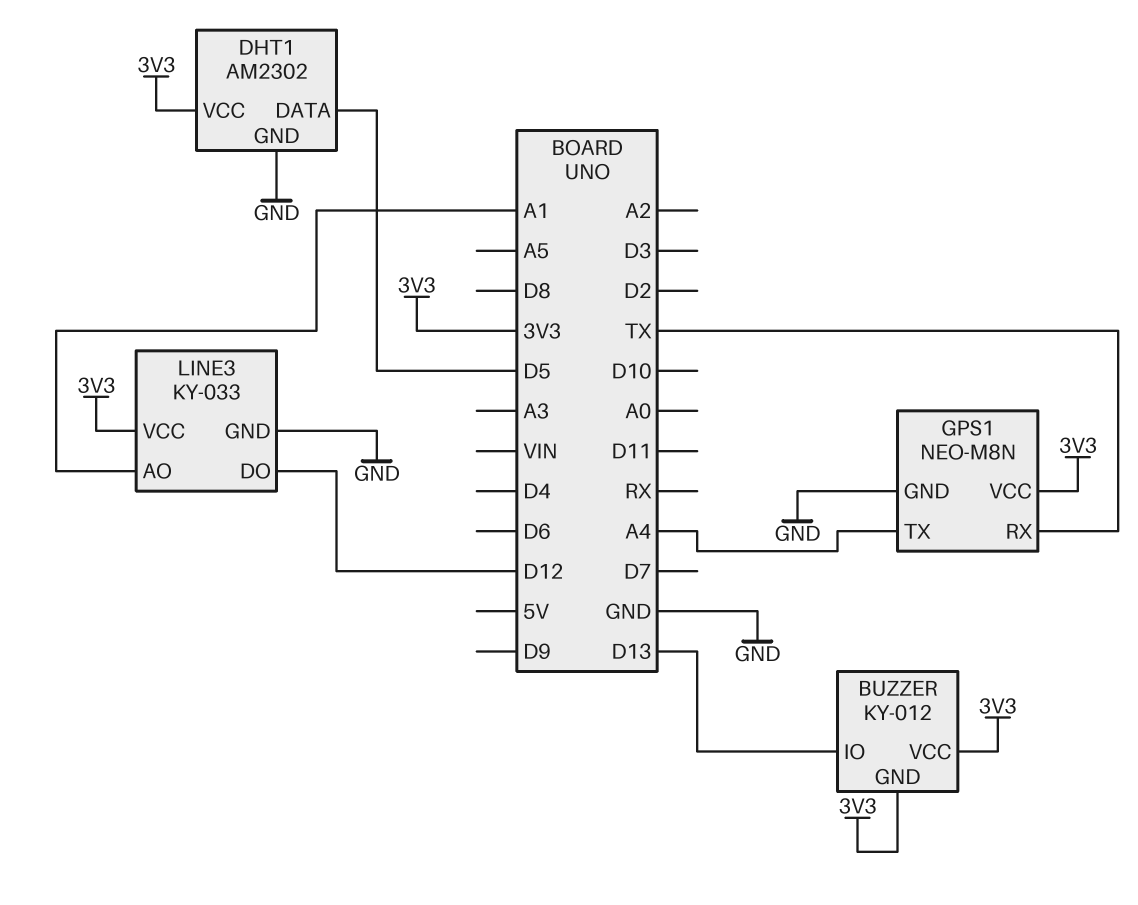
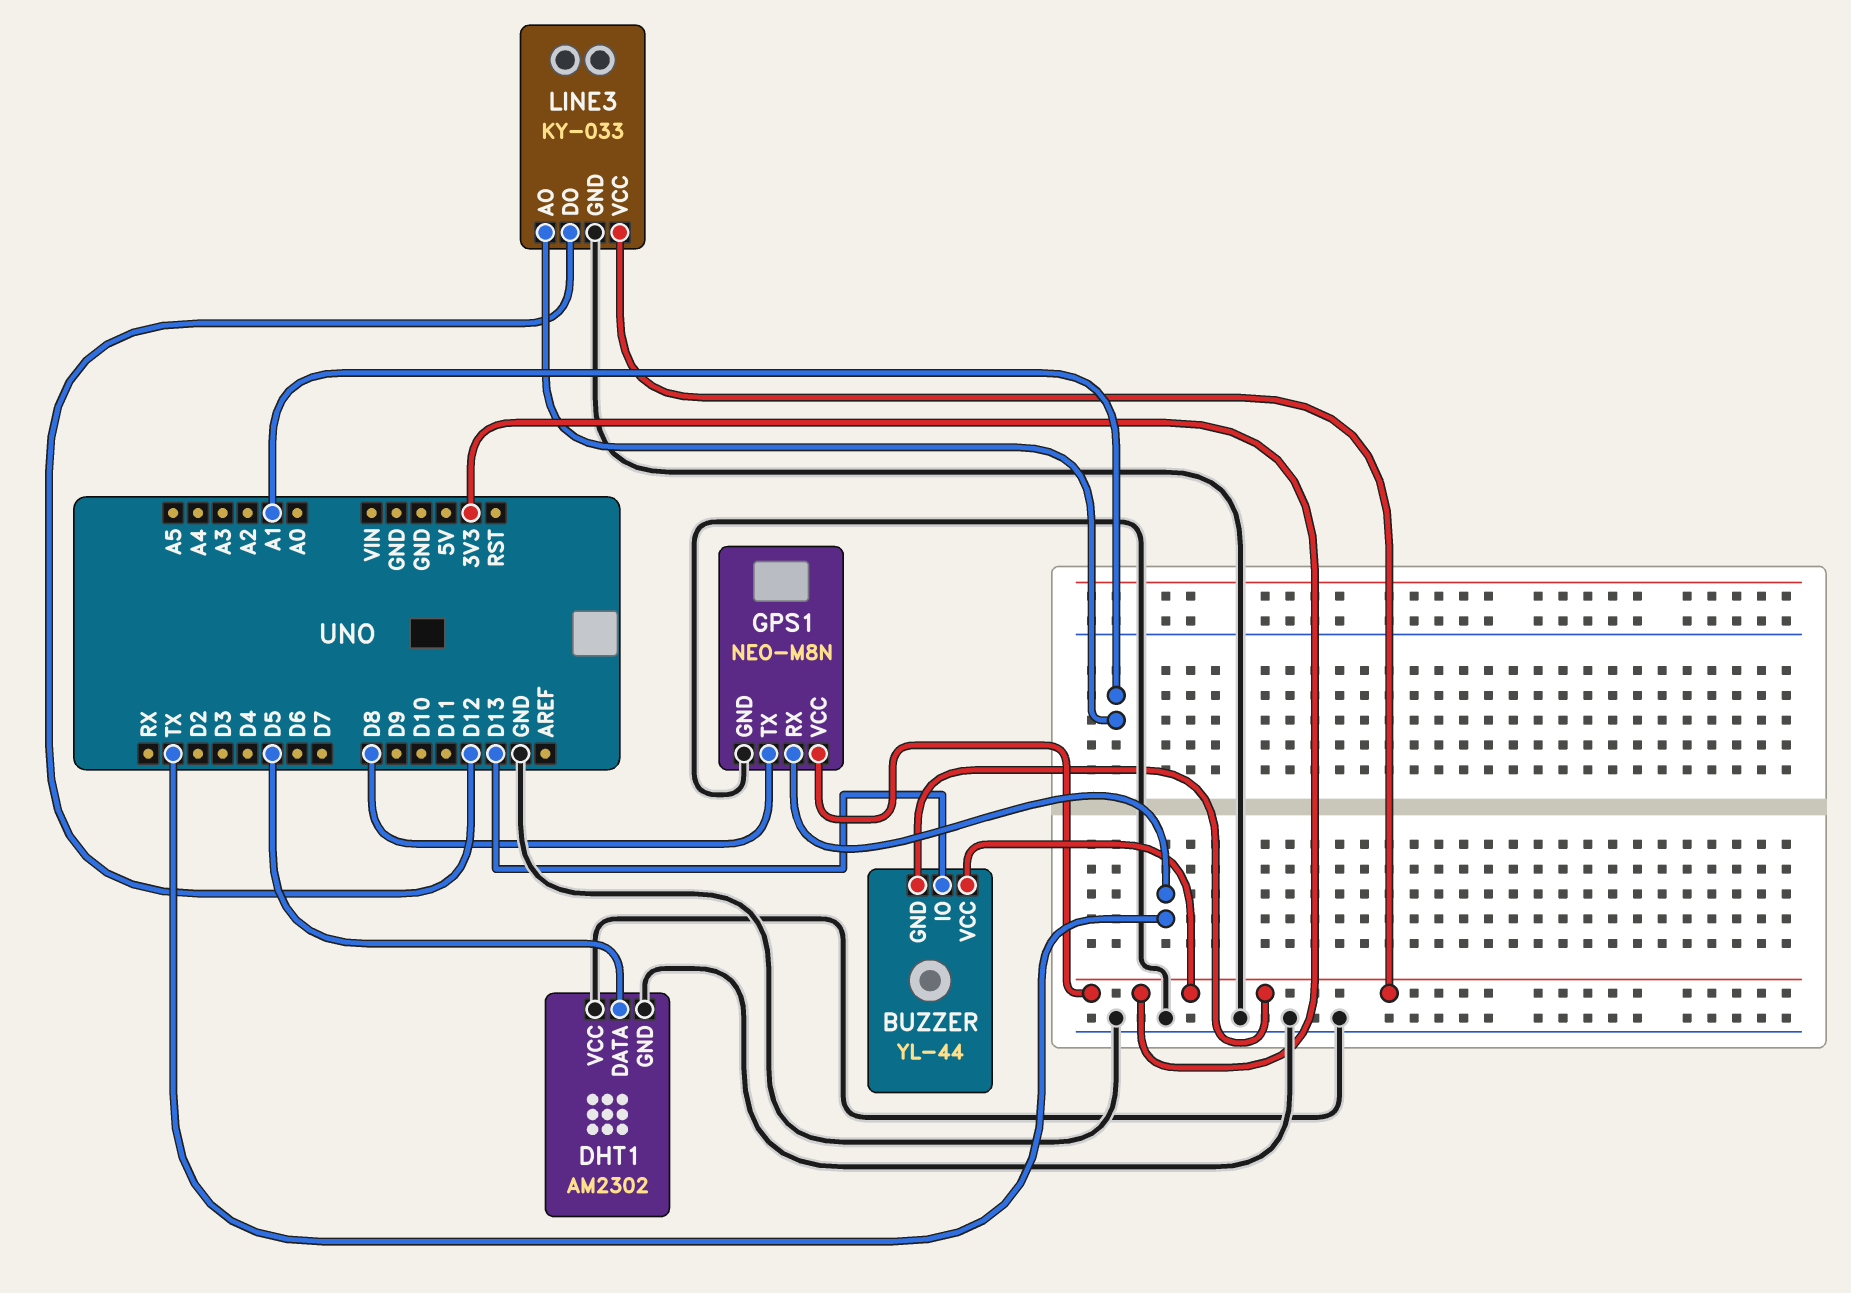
BUZZER: KY-012 -> YL-44
DHT1 pin VCC: 3V3 -> GND
GPS1 pin TX: A4 -> D8

